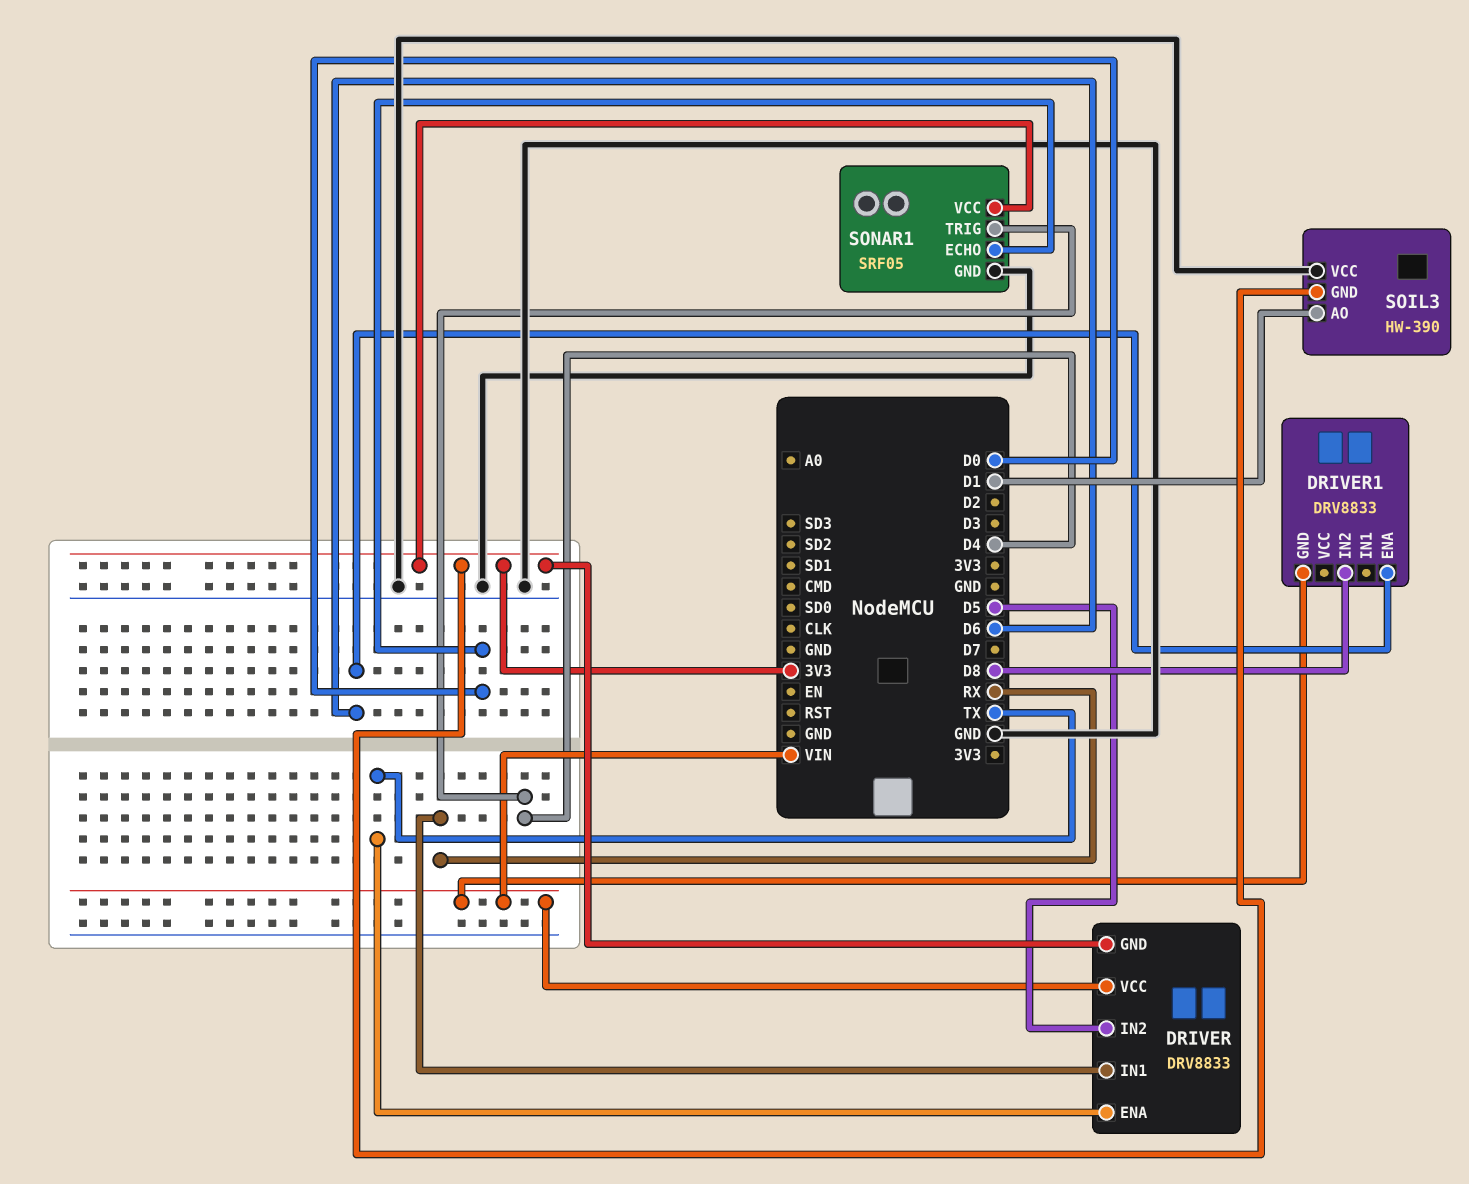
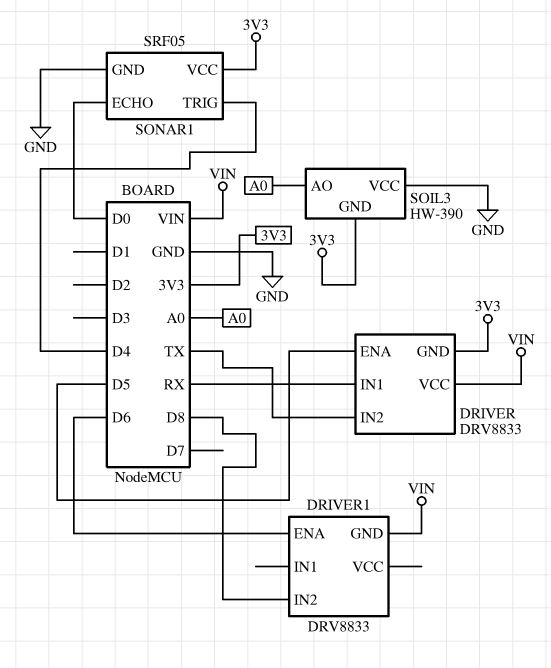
DRIVER pin ENA: TX -> D5
DRIVER pin IN2: D5 -> TX
SOIL3 pin AO: D1 -> A0

